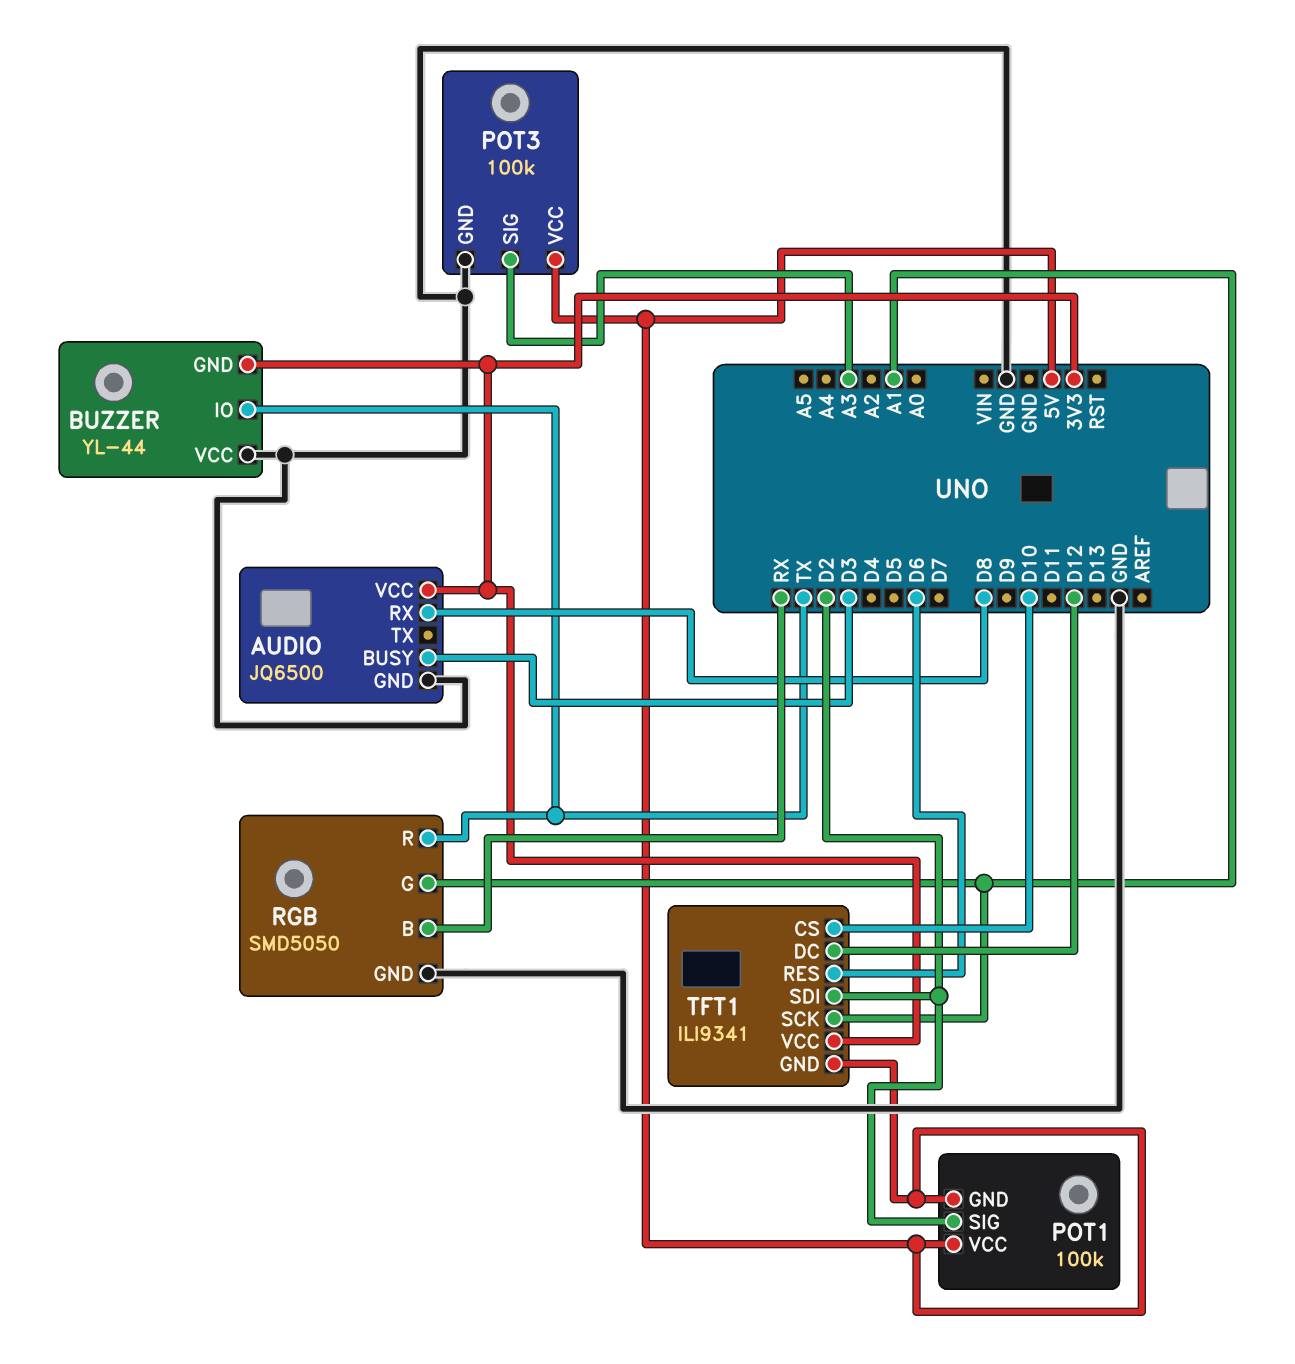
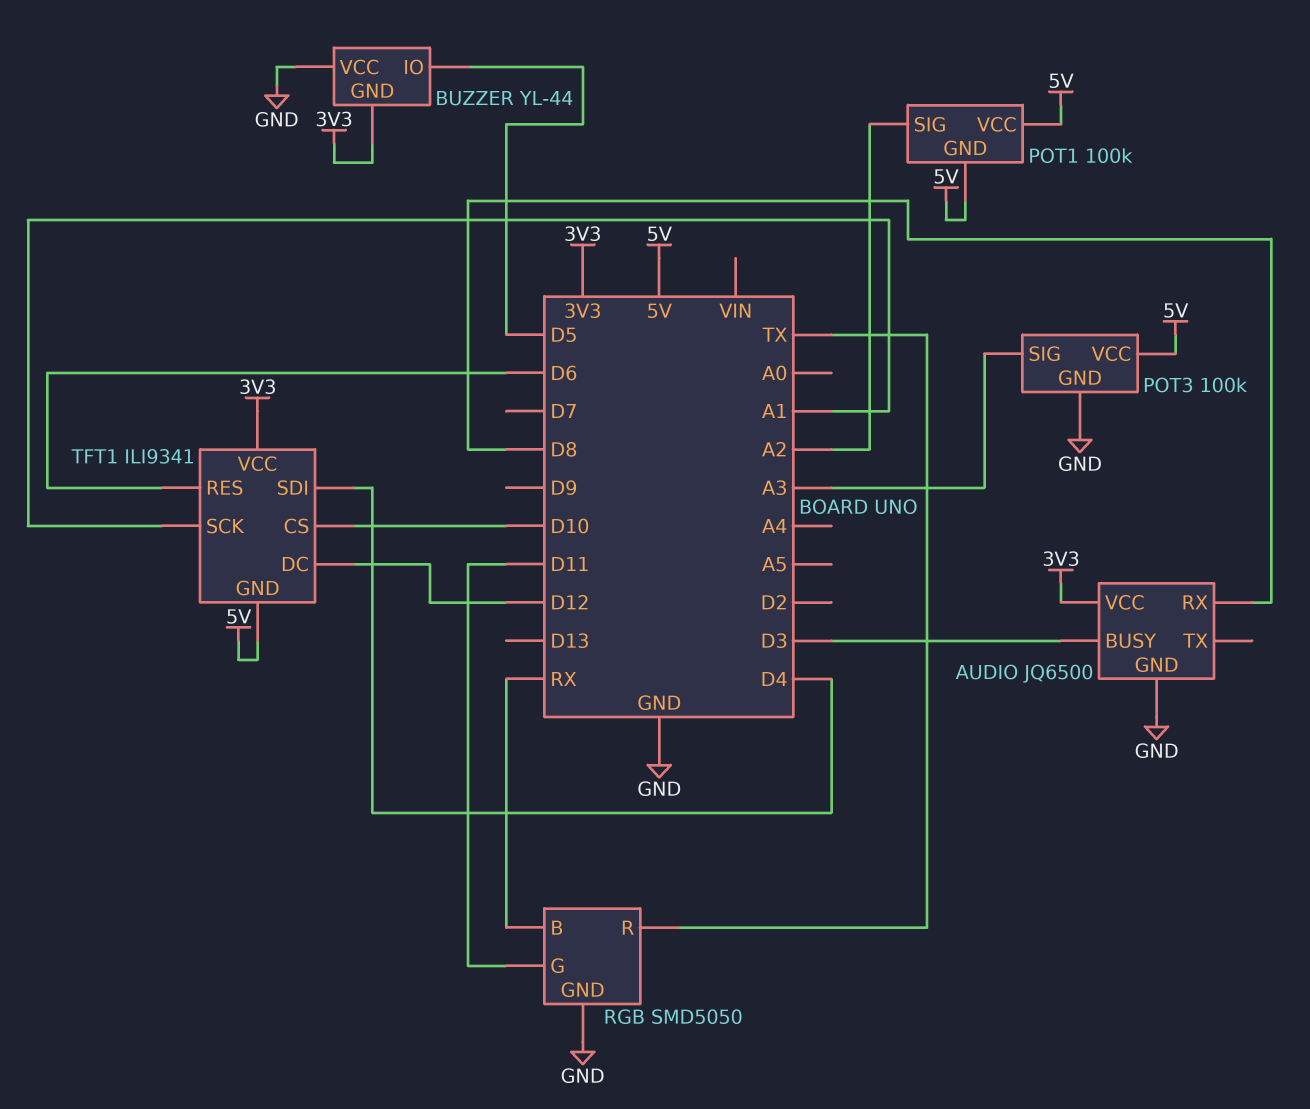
BUZZER pin IO: TX -> D5
POT1 pin SIG: D2 -> A2
RGB pin G: A1 -> D11
TFT1 pin SDI: D2 -> D4

